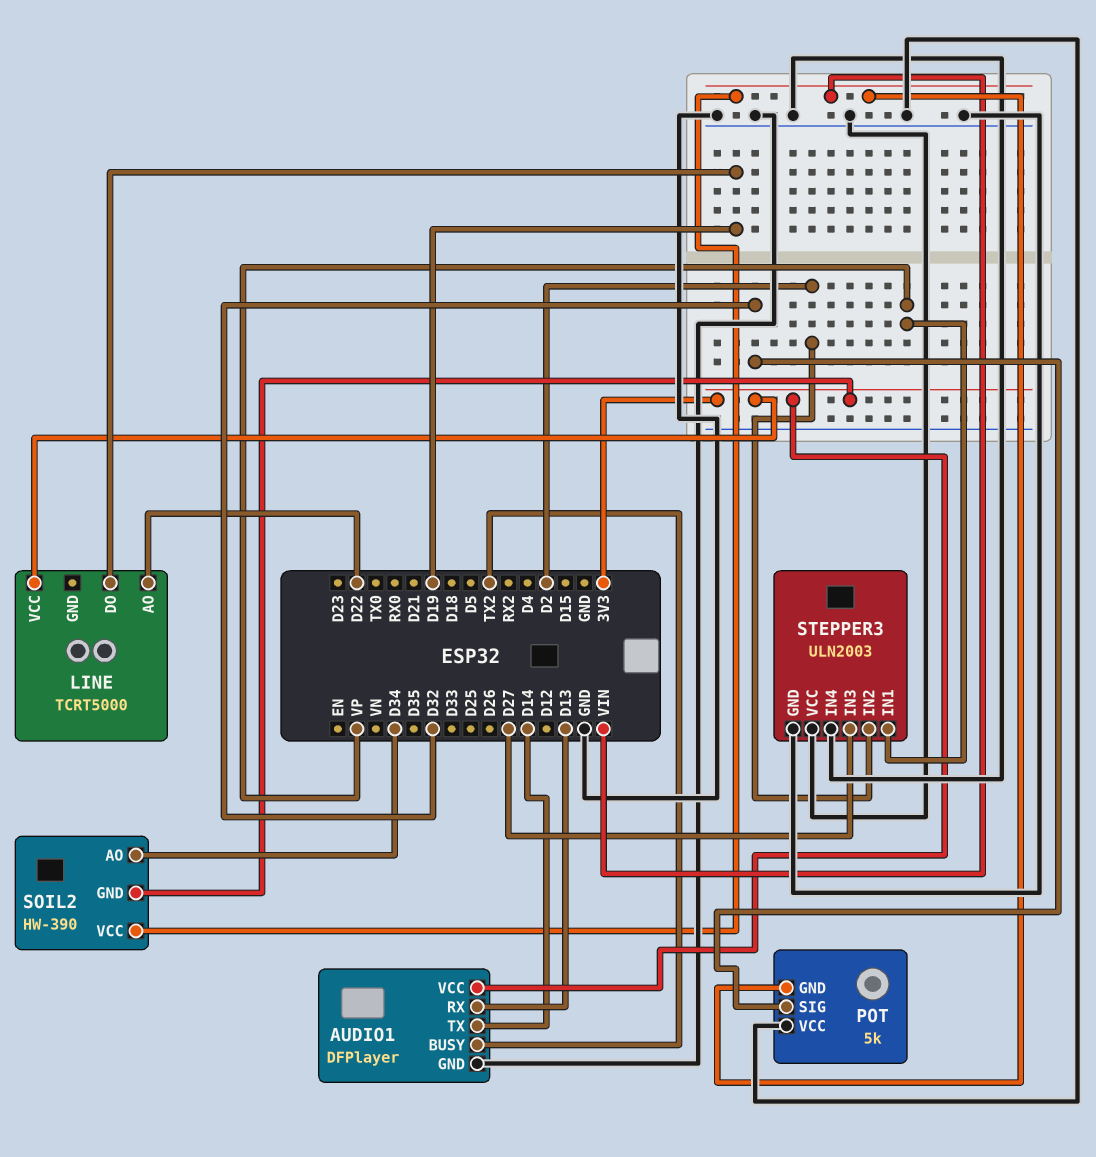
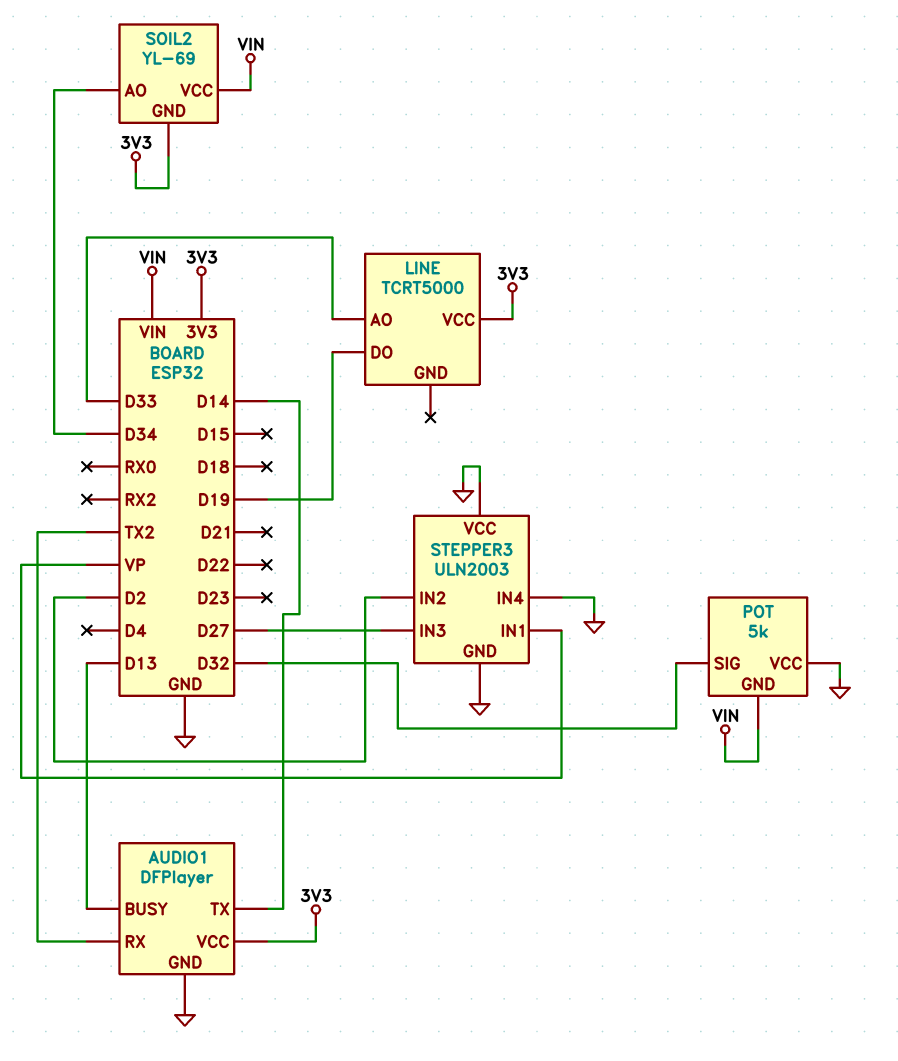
AUDIO1 pin BUSY: TX2 -> D13
AUDIO1 pin RX: D13 -> TX2
LINE pin AO: D22 -> D33
SOIL2: HW-390 -> YL-69

